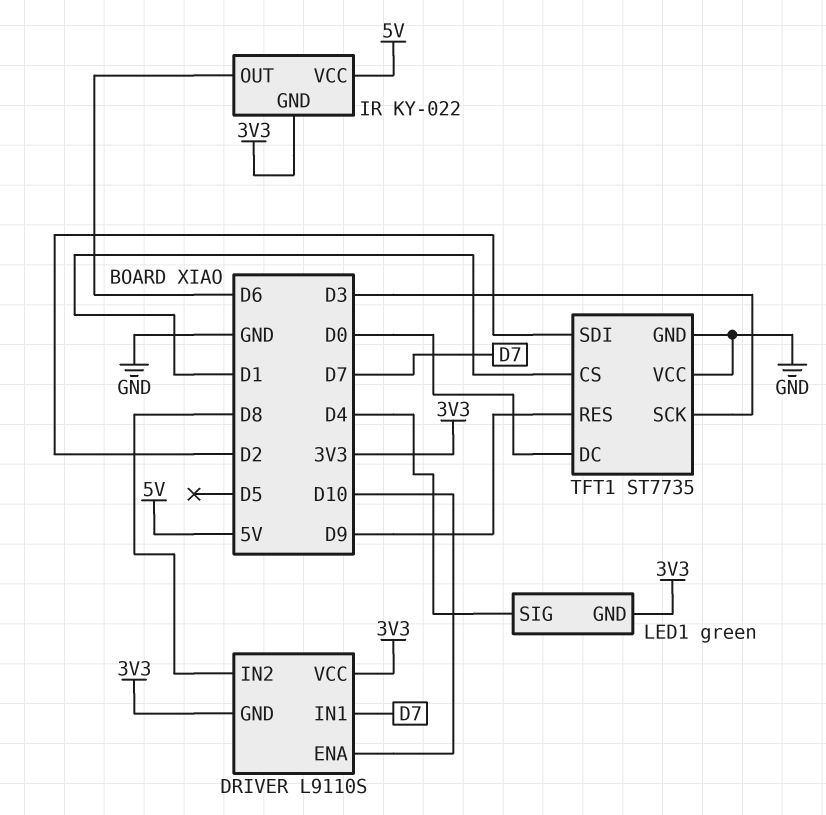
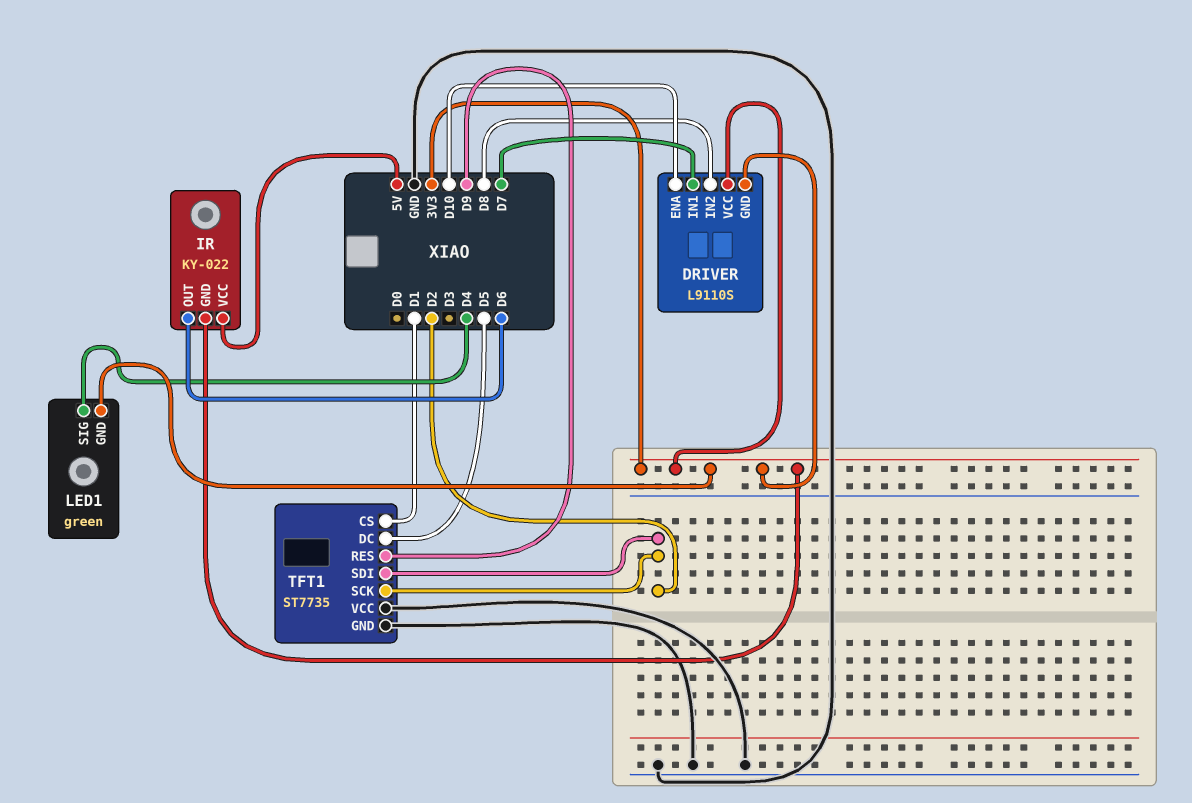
TFT1 pin DC: D0 -> D5
TFT1 pin SCK: D3 -> D2

